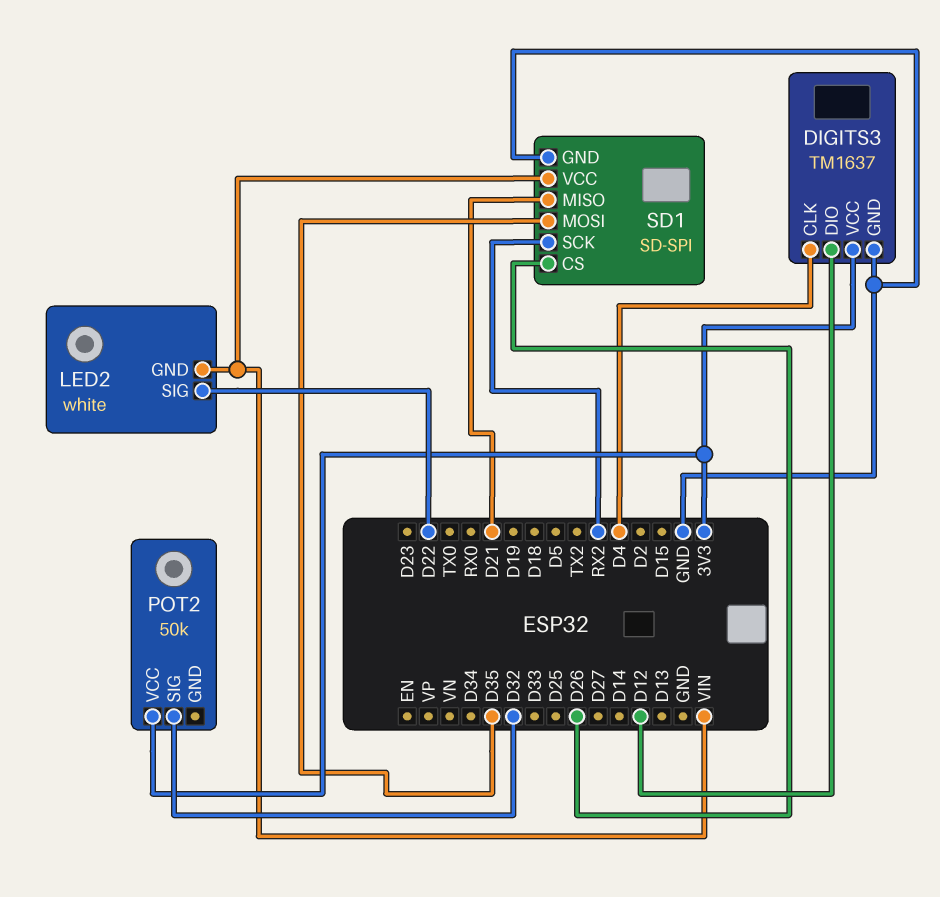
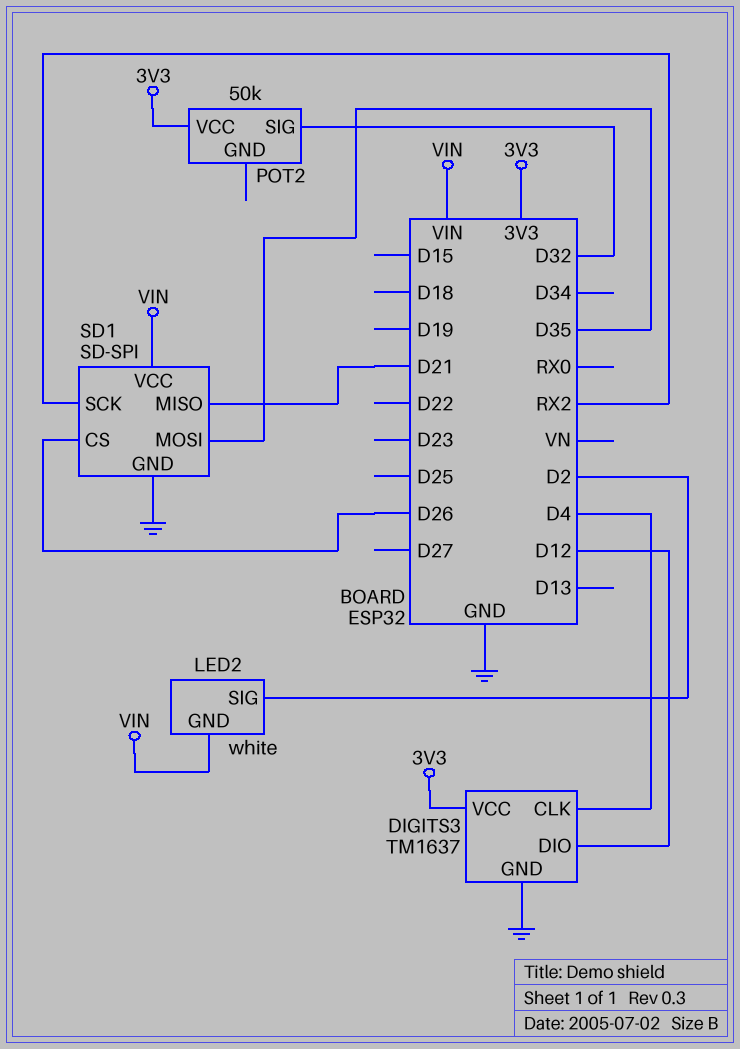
LED2 pin SIG: D22 -> D2

